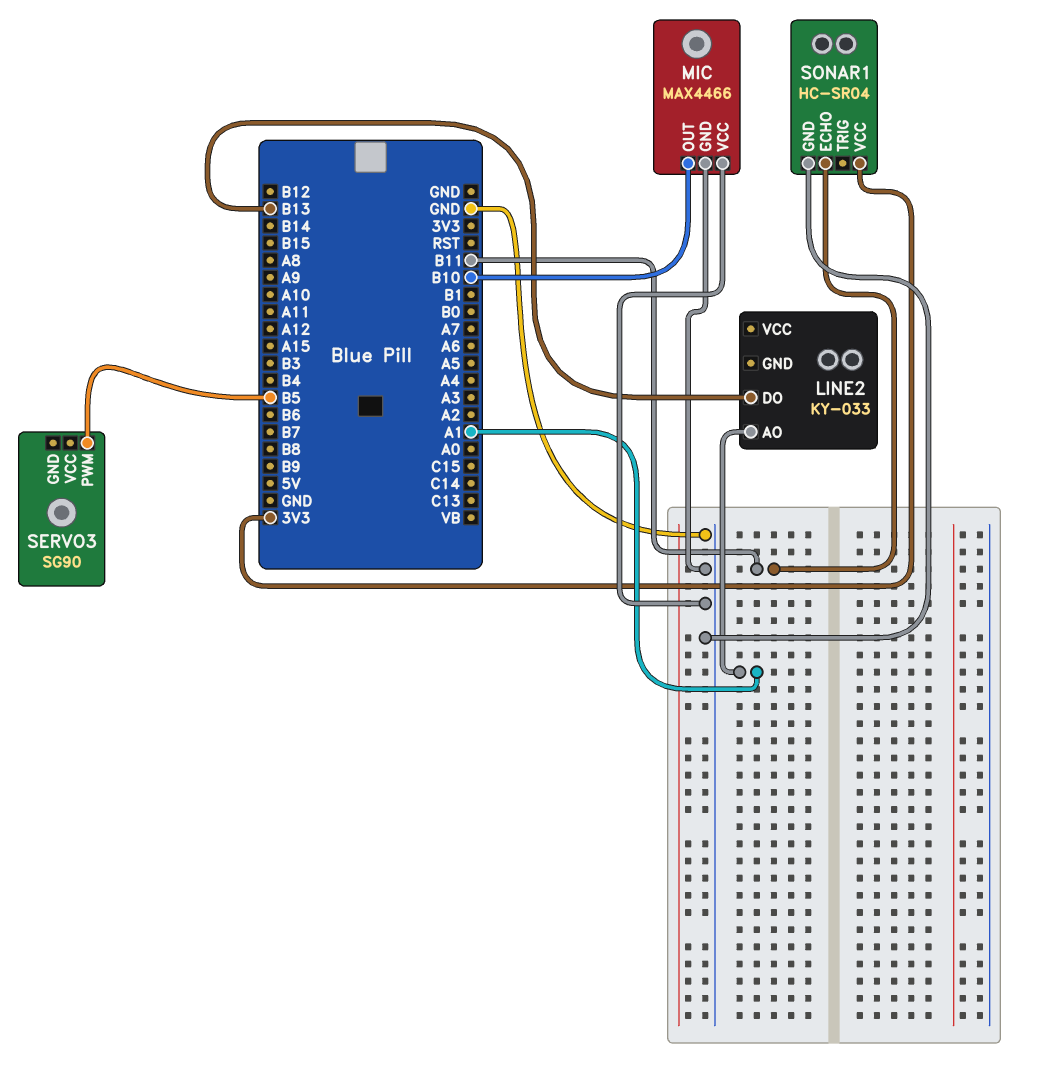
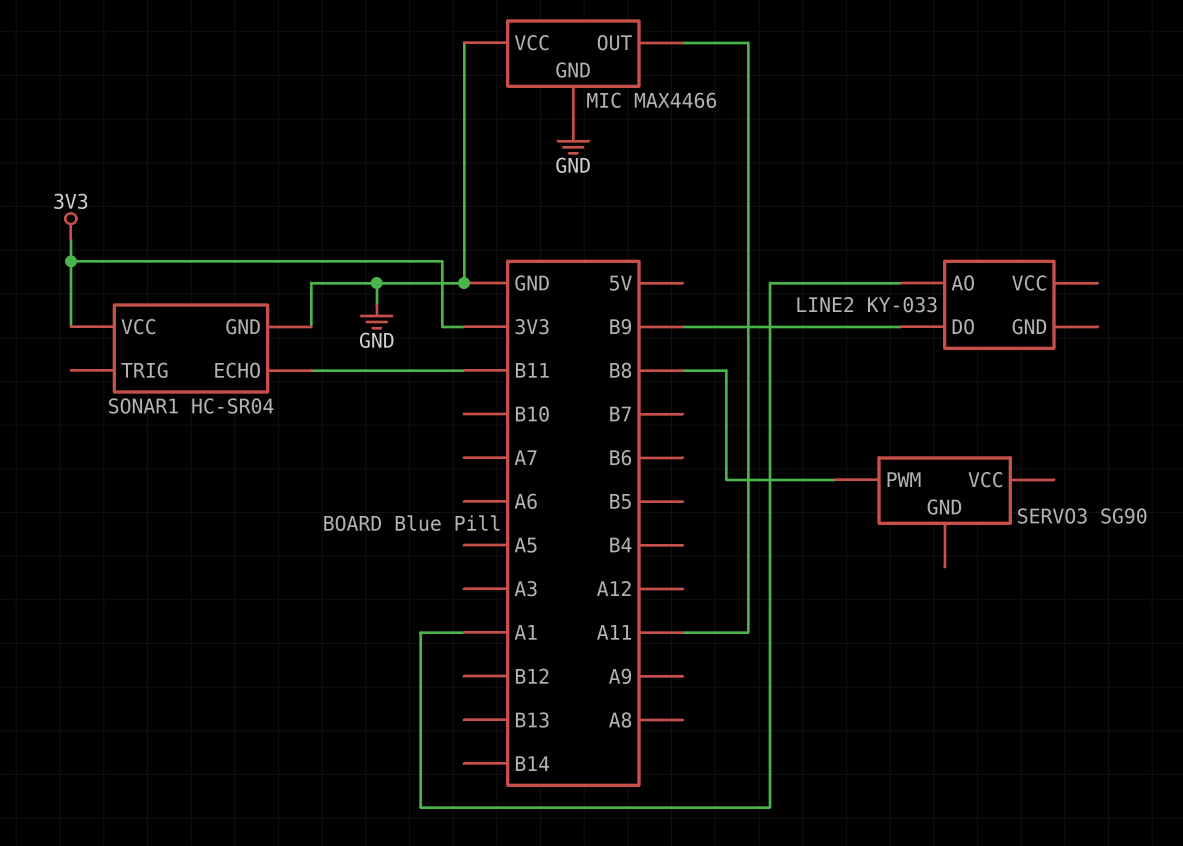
LINE2 pin DO: B13 -> B9
MIC pin OUT: B10 -> A11
SERVO3 pin PWM: B5 -> B8

